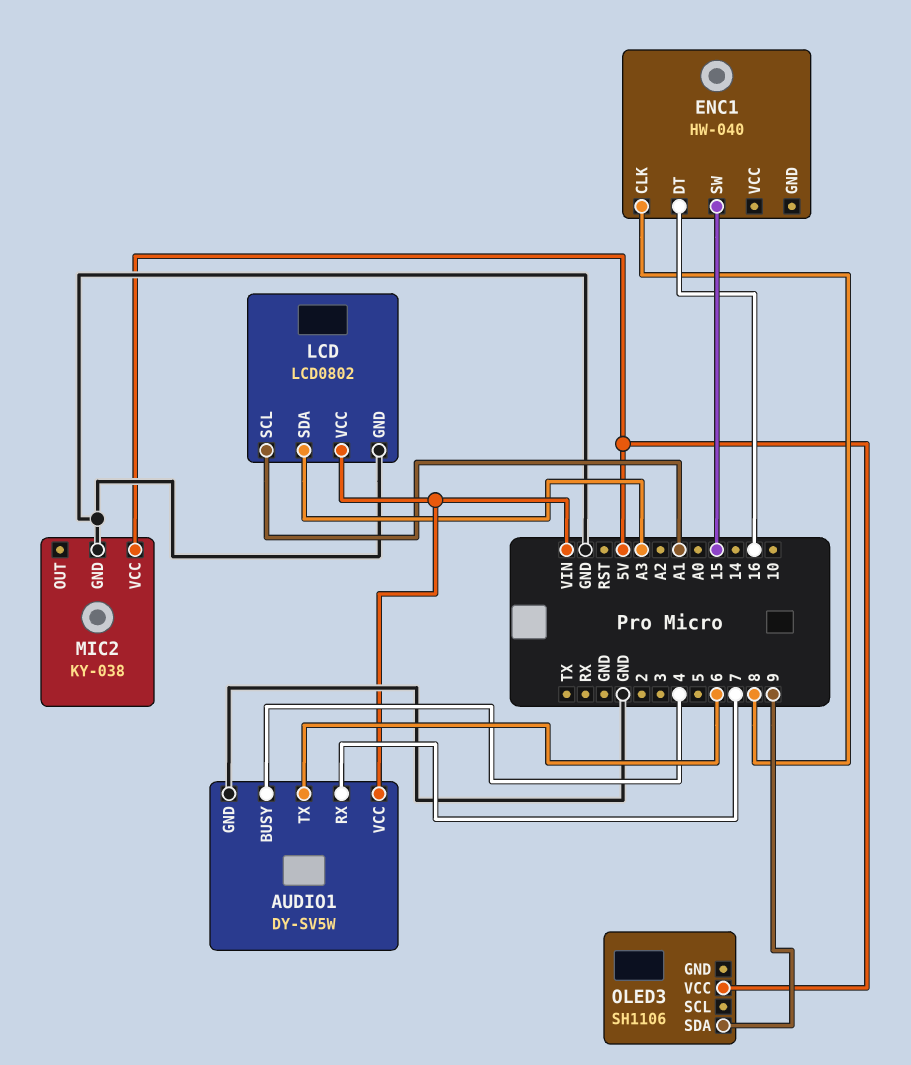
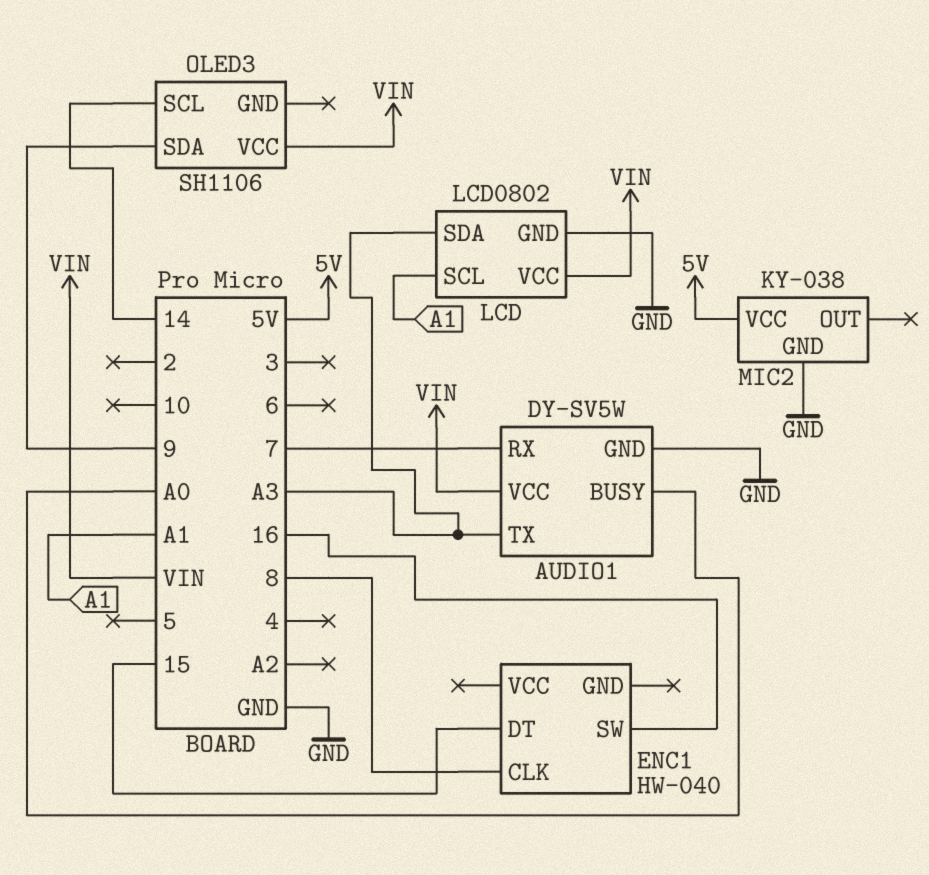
AUDIO1 pin BUSY: 4 -> A0
AUDIO1 pin TX: 6 -> A3
ENC1 pin DT: 16 -> 15
ENC1 pin SW: 15 -> 16
OLED3 pin SCL: none -> 14
OLED3 pin VCC: 5V -> VIN

